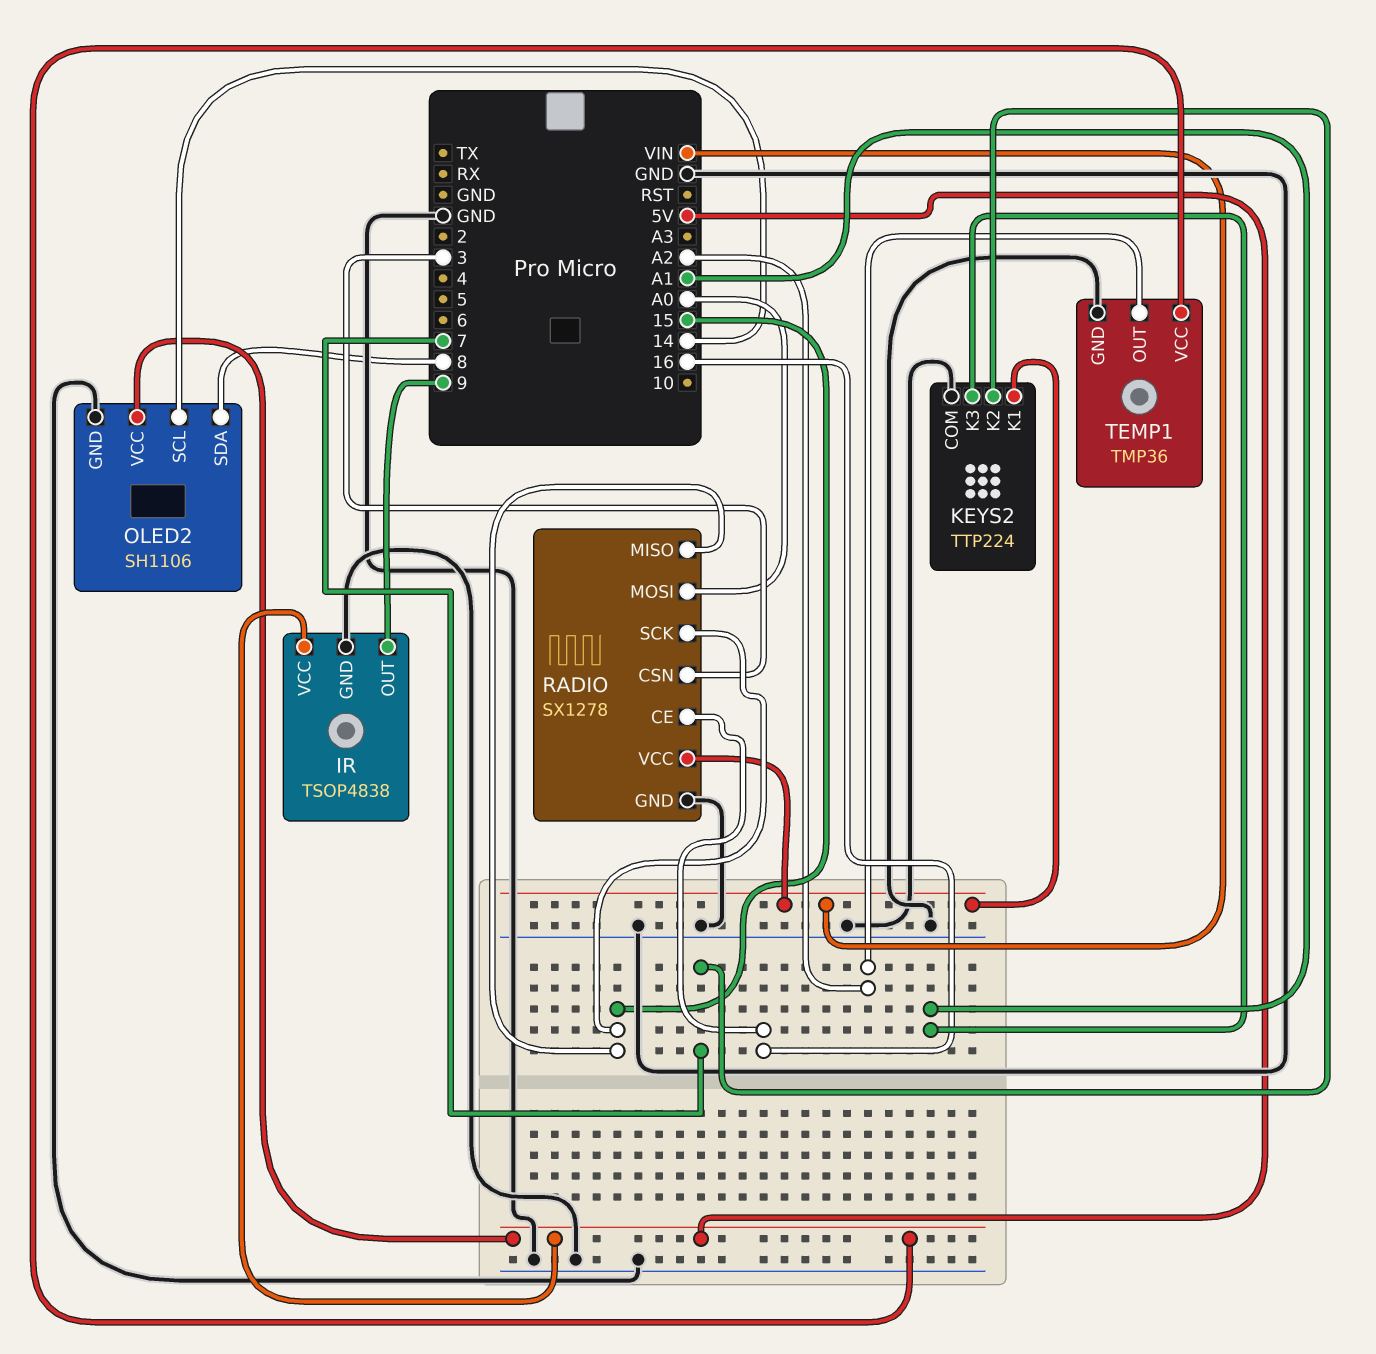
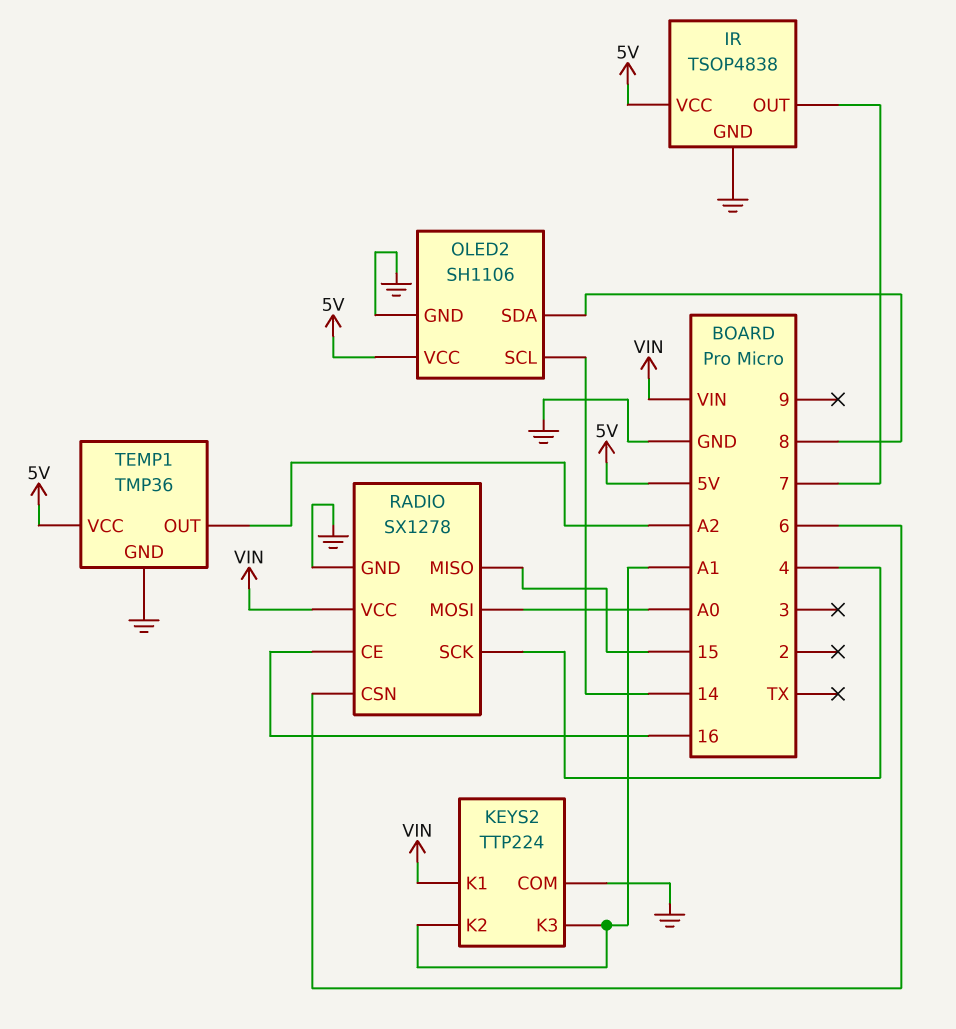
IR pin OUT: 9 -> 7
KEYS2 pin K2: 7 -> A1
RADIO pin CSN: 3 -> 6
RADIO pin SCK: 15 -> 4

